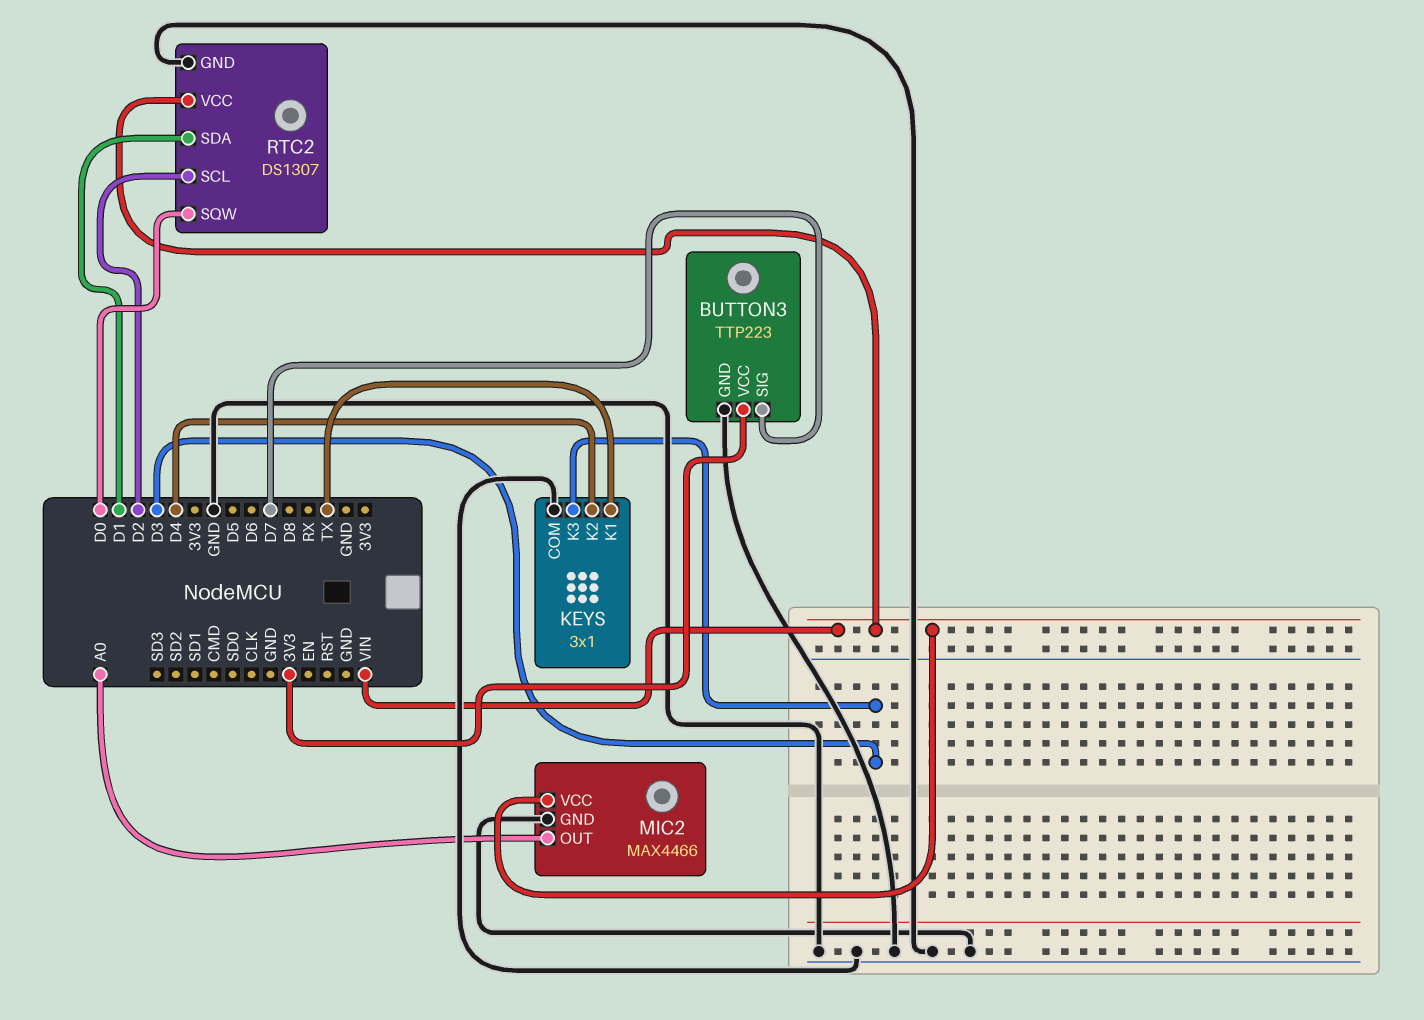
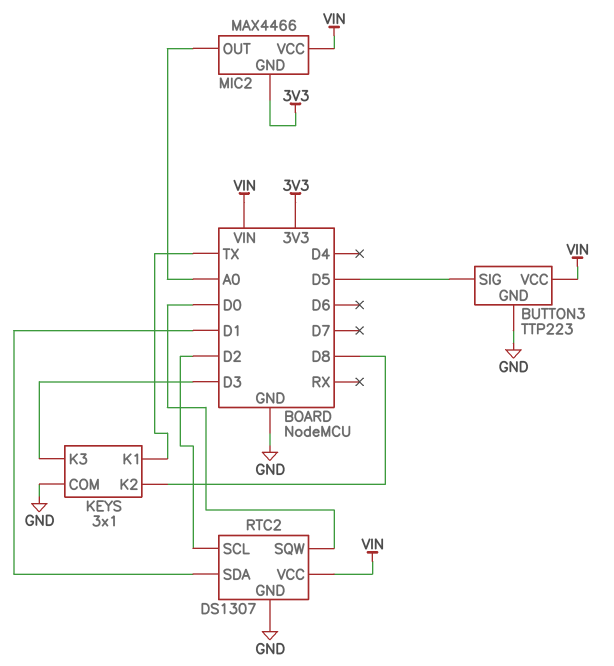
BUTTON3 pin SIG: D7 -> D5
BUTTON3 pin VCC: 3V3 -> VIN
KEYS pin K2: D4 -> D8
MIC2 pin GND: GND -> 3V3

